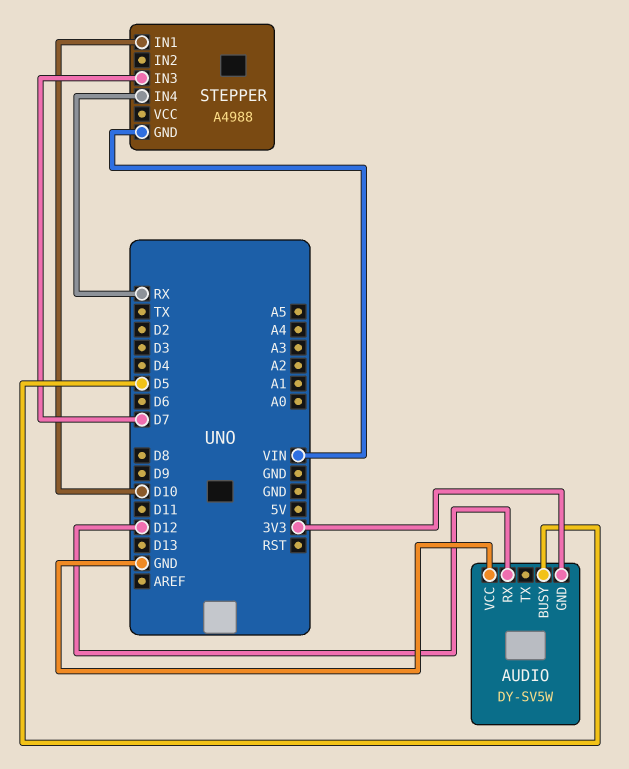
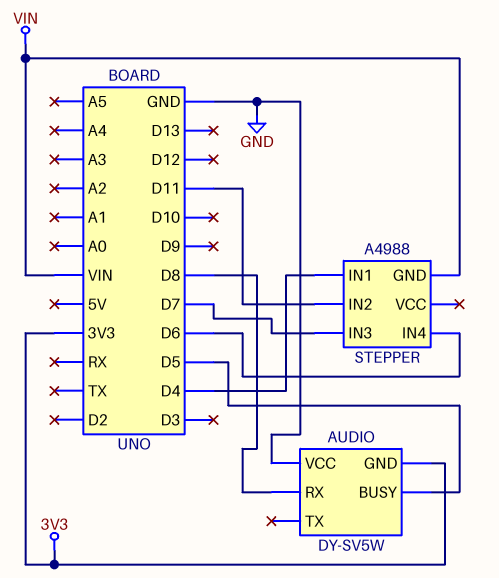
AUDIO pin RX: D12 -> D8
STEPPER pin IN1: D10 -> D4
STEPPER pin IN2: none -> D11
STEPPER pin IN4: RX -> D6

